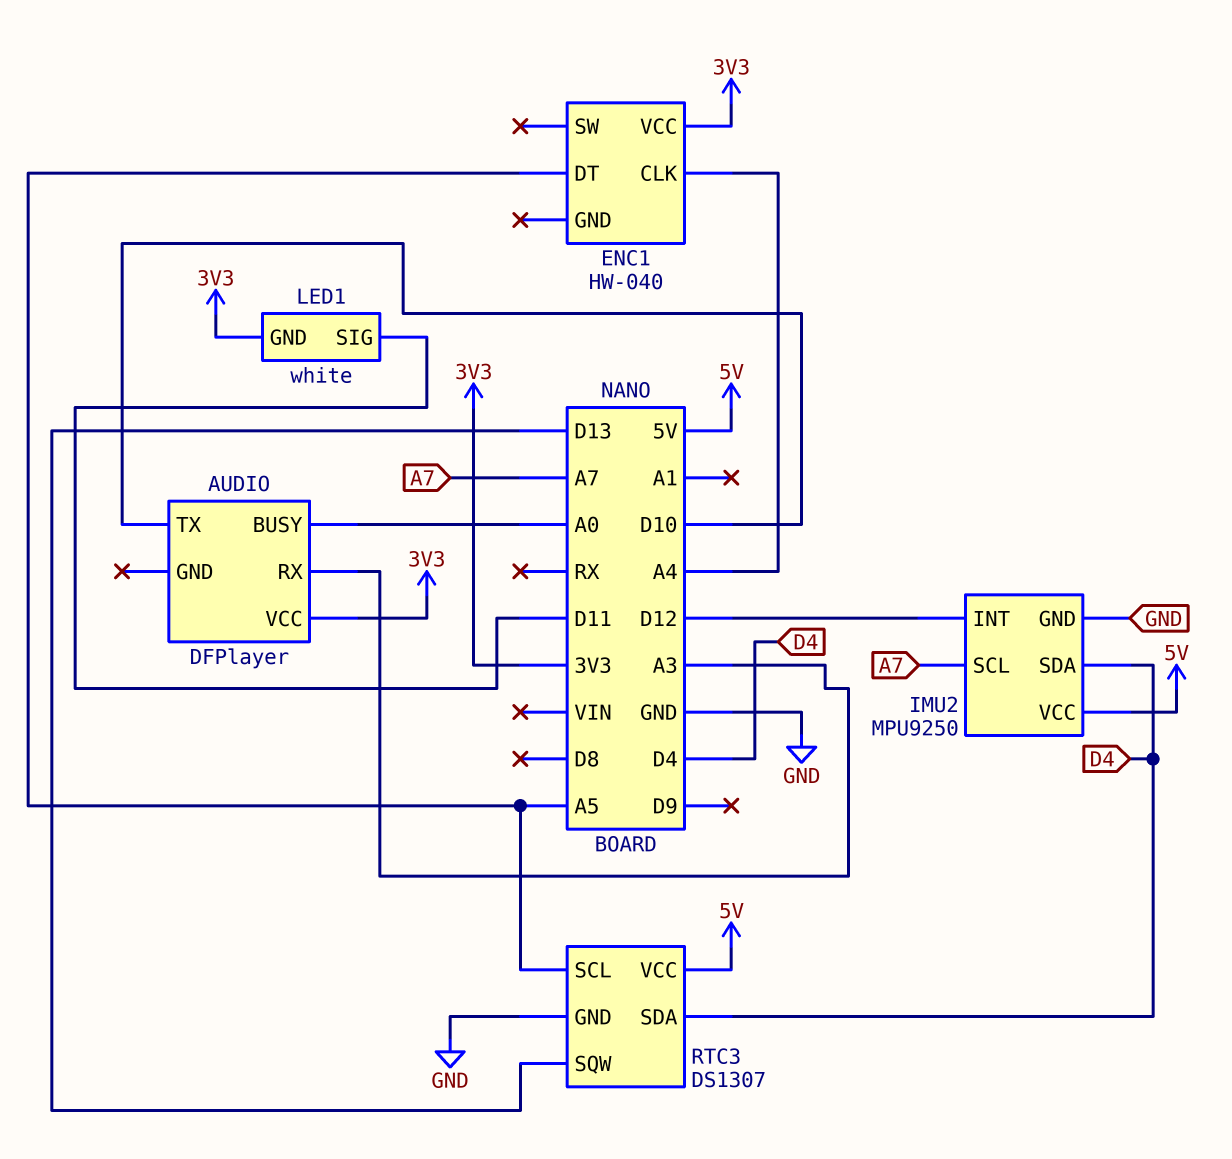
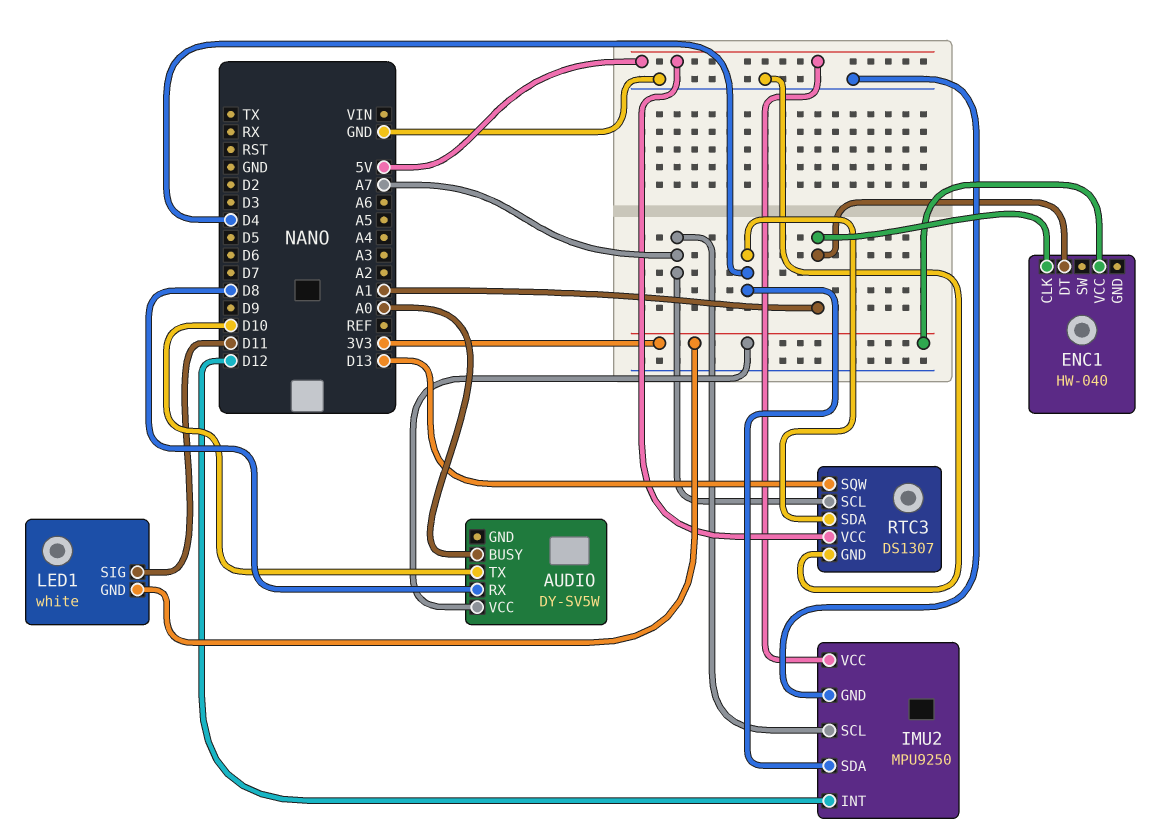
AUDIO: DFPlayer -> DY-SV5W
AUDIO pin RX: A3 -> D8
ENC1 pin CLK: A4 -> A1
ENC1 pin DT: A5 -> A1
RTC3 pin SCL: A5 -> A7

